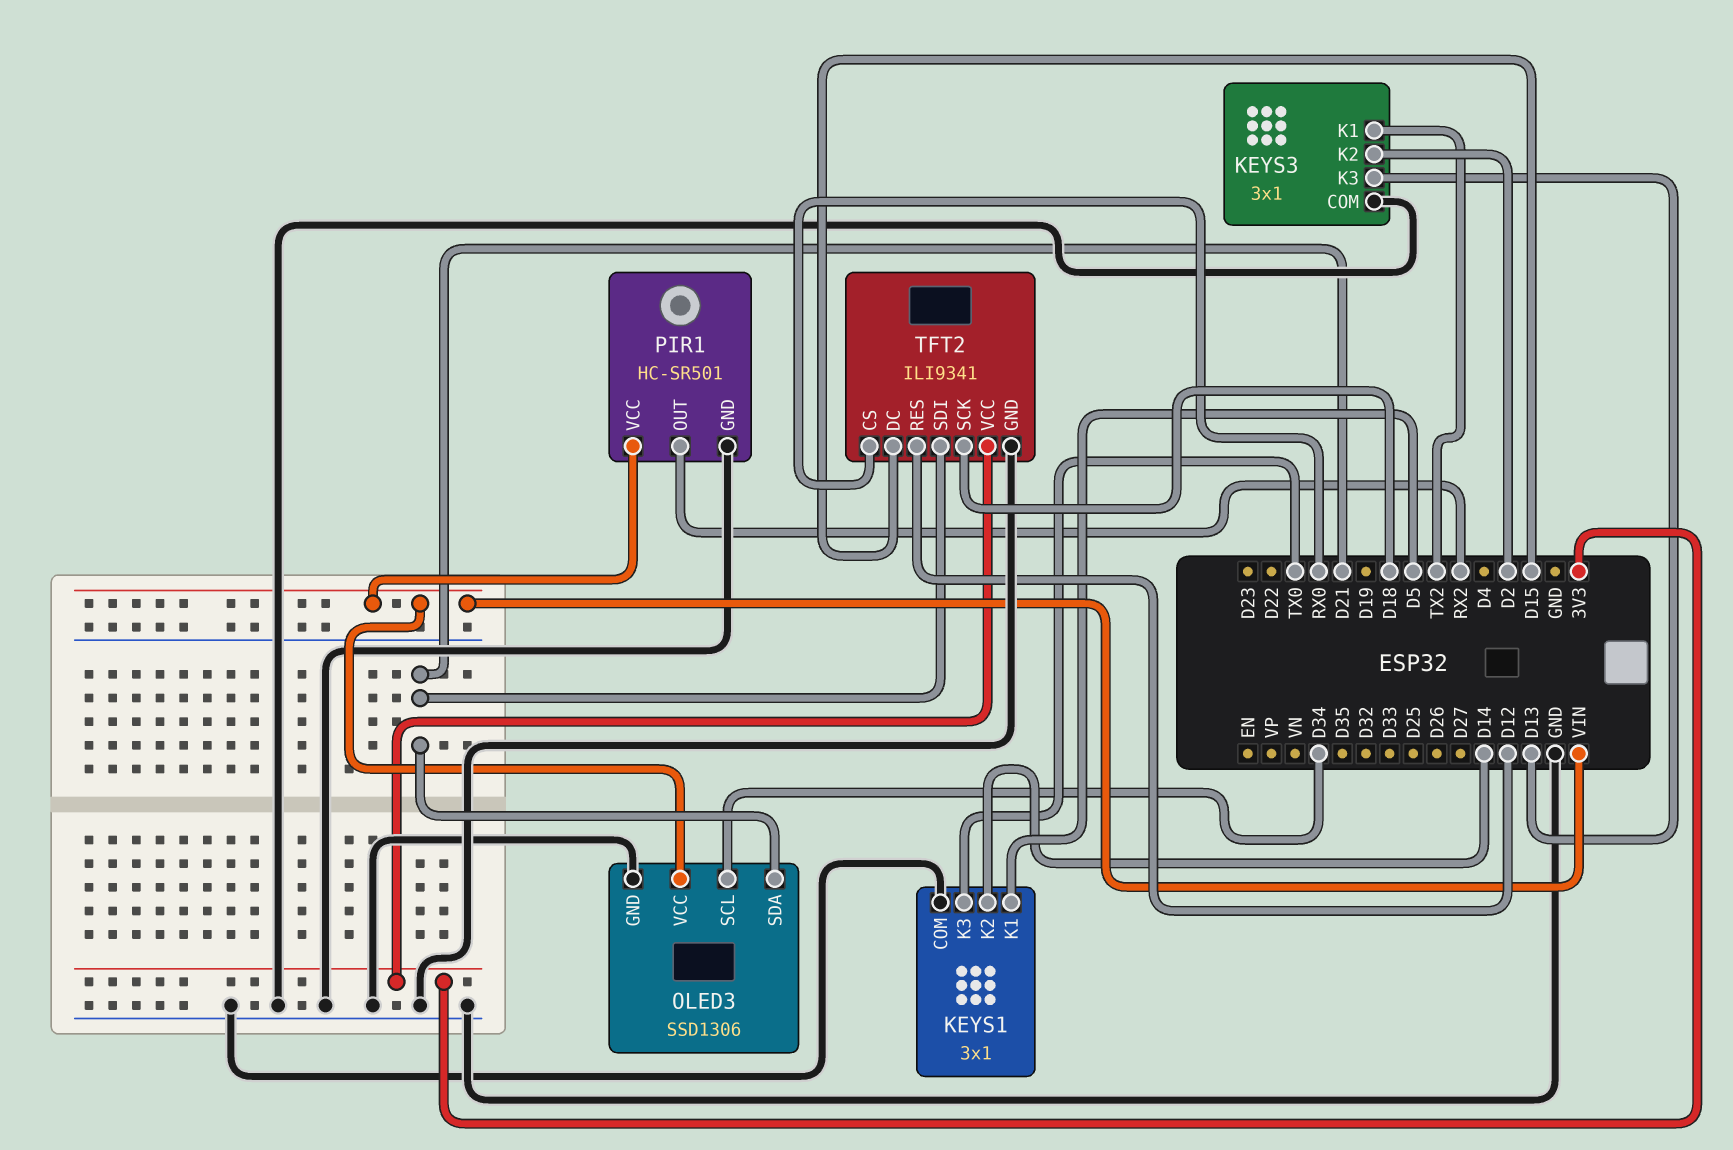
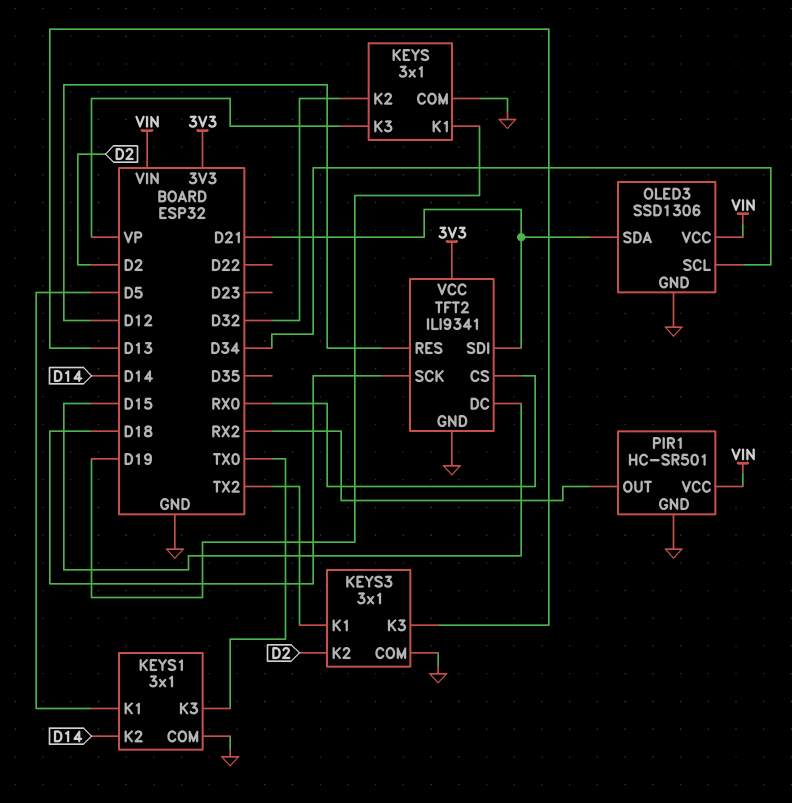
KEYS: none -> 3x1
KEYS pin COM: none -> GND
KEYS pin K1: none -> D19
KEYS pin K2: none -> D32
KEYS pin K3: none -> VP

